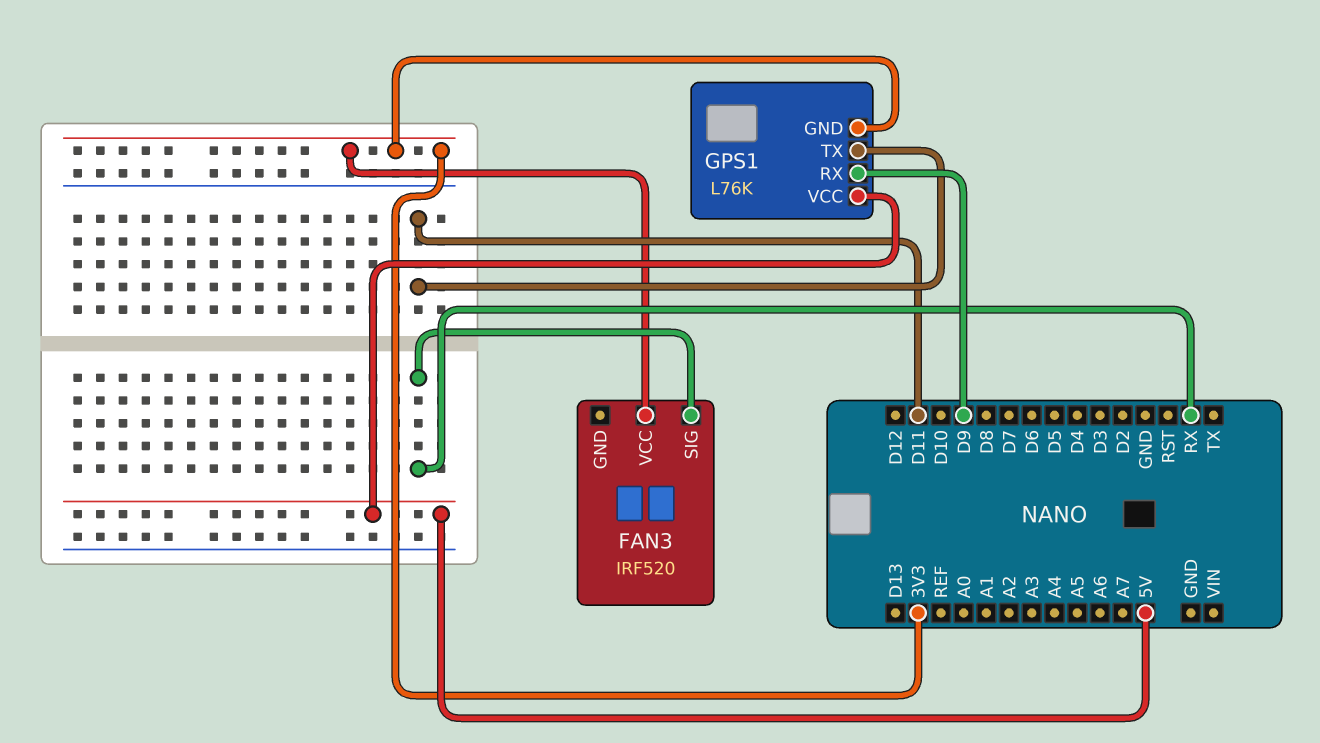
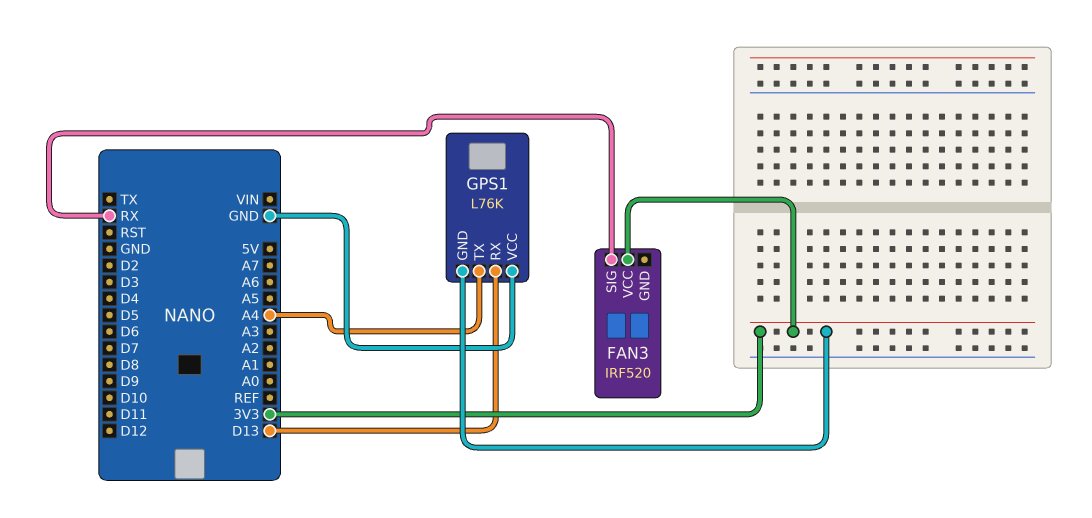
GPS1 pin RX: D9 -> D13
GPS1 pin TX: D11 -> A4
GPS1 pin VCC: 5V -> GND

